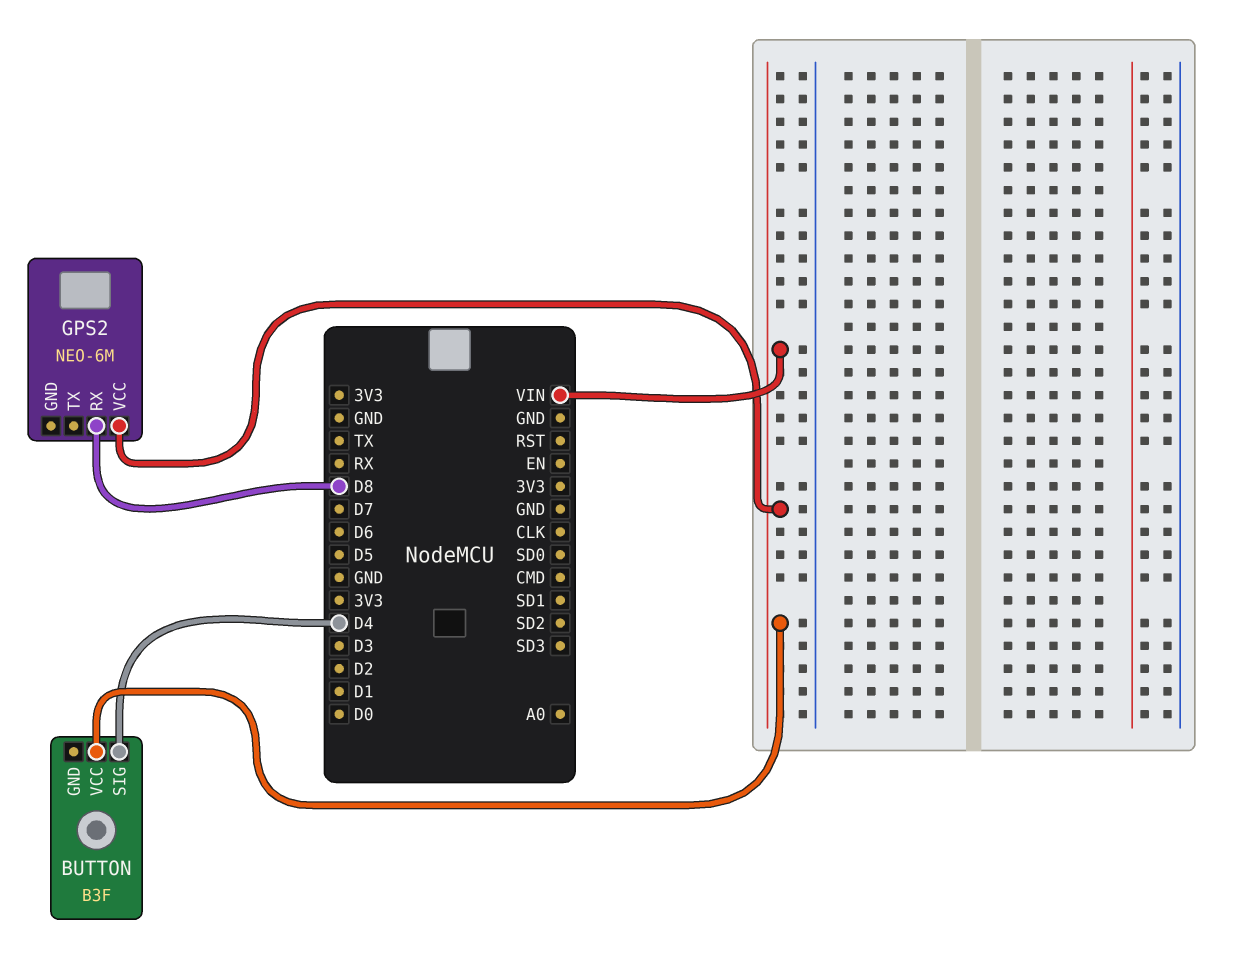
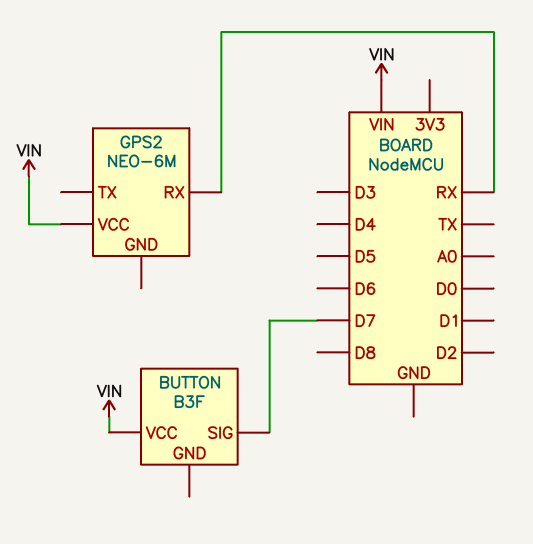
BUTTON pin SIG: D4 -> D7
GPS2 pin RX: D8 -> RX

